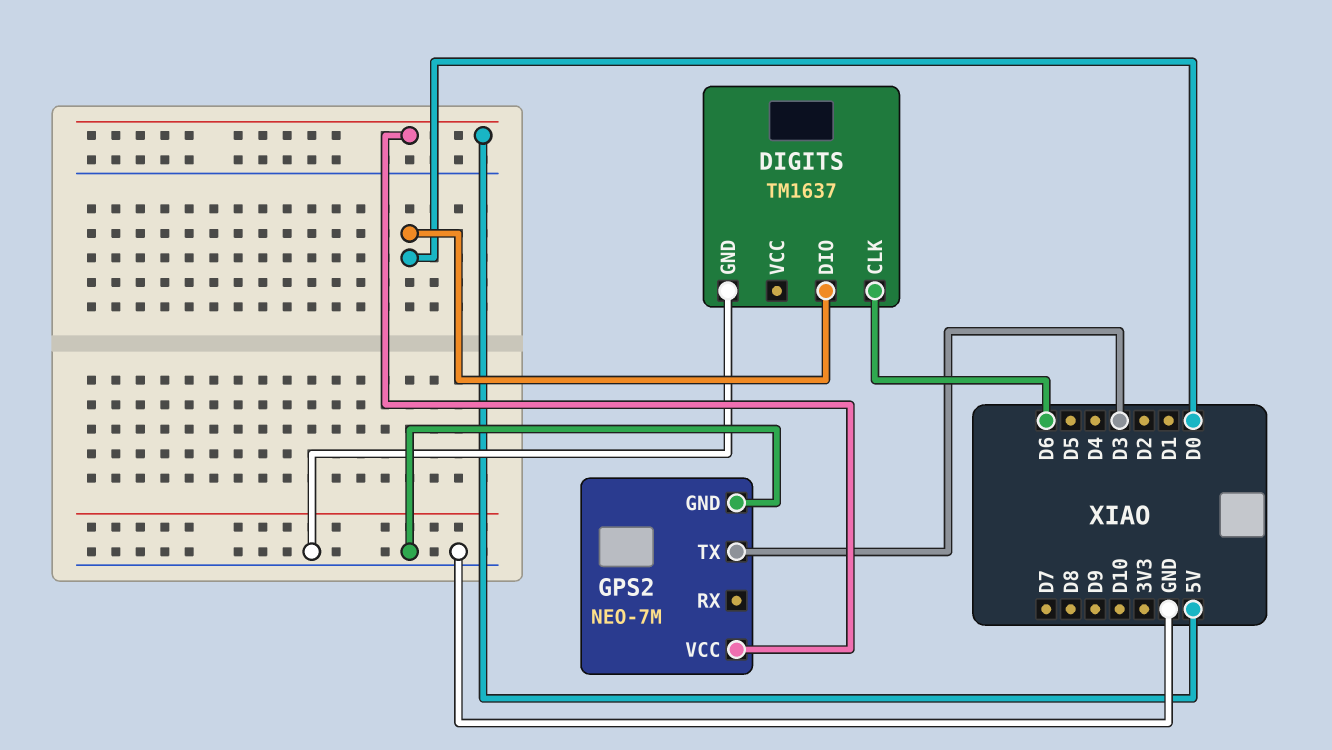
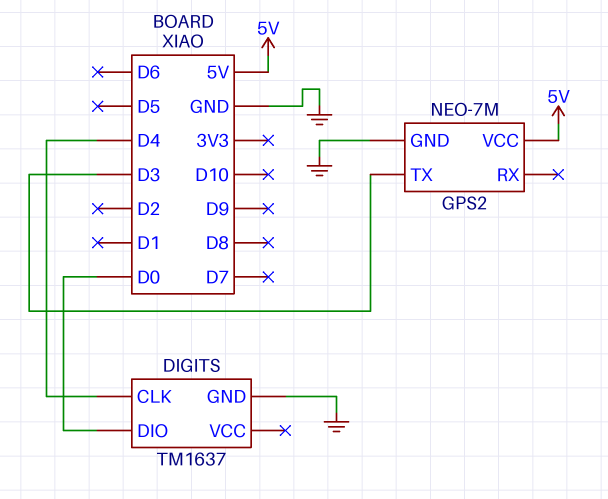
DIGITS pin CLK: D6 -> D4

